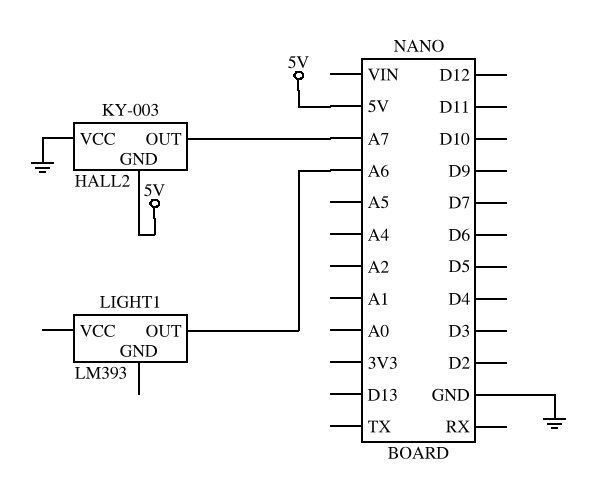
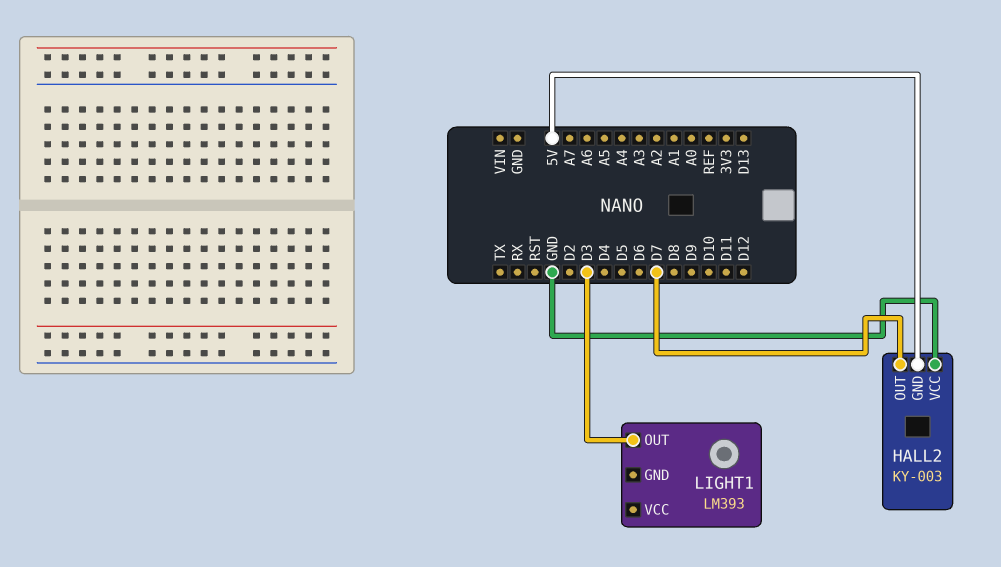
HALL2 pin OUT: A7 -> D7
LIGHT1 pin OUT: A6 -> D3

